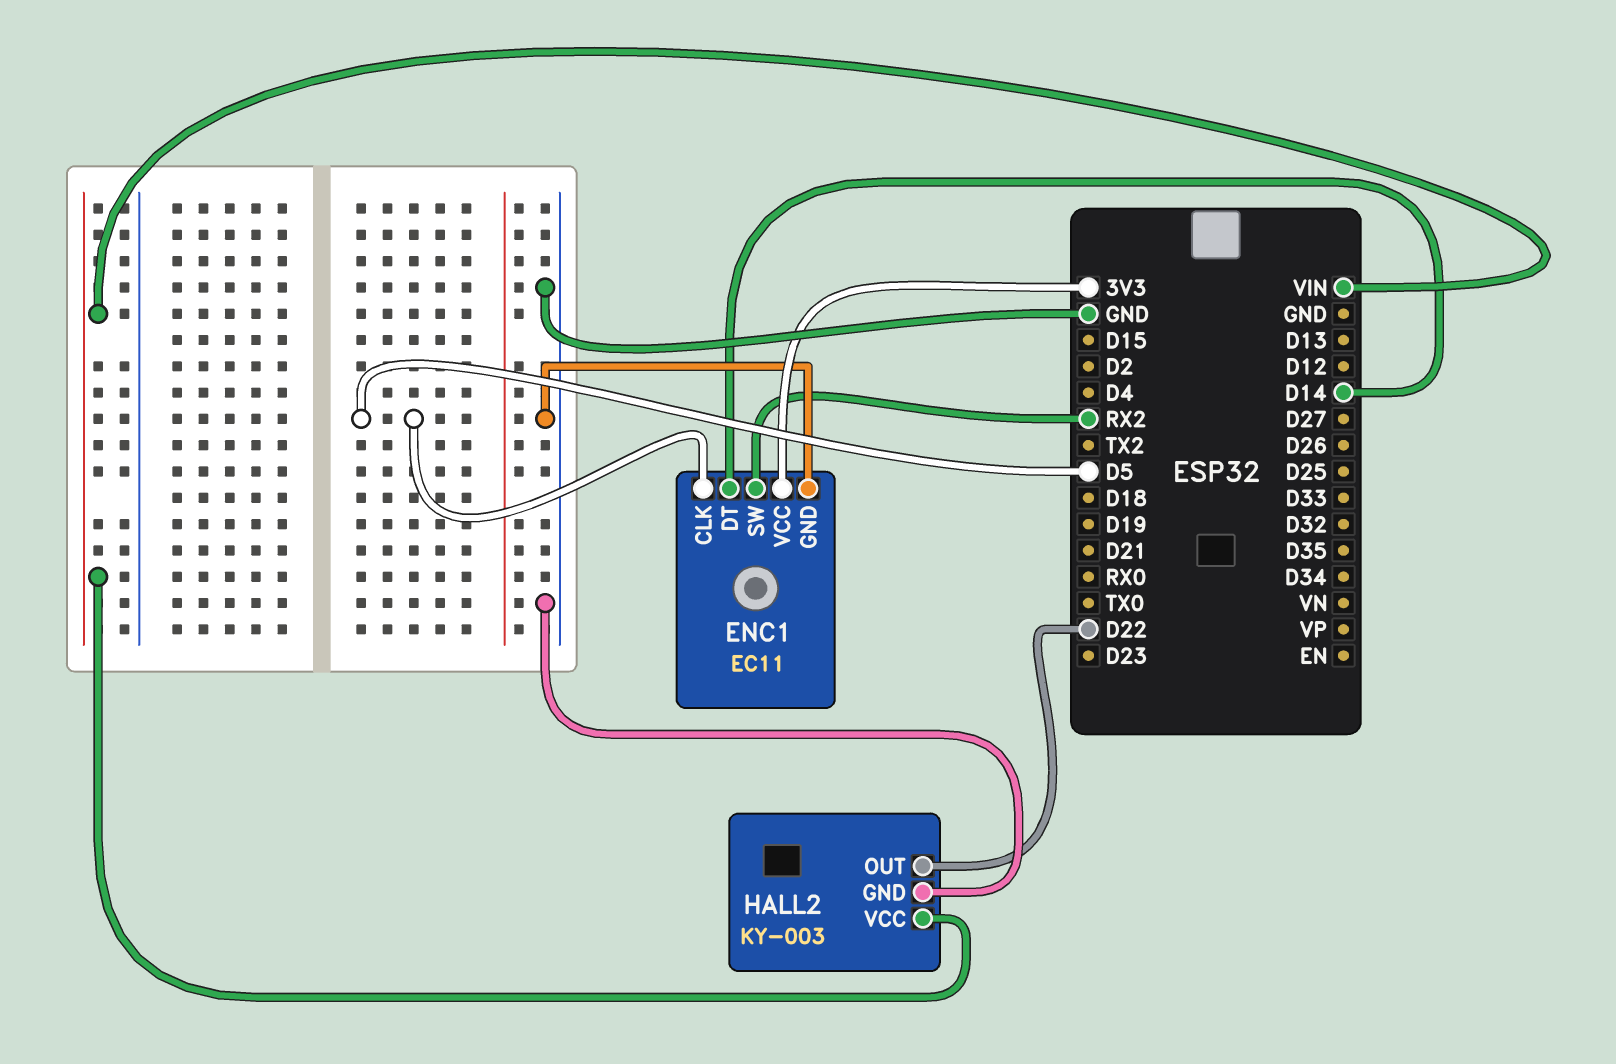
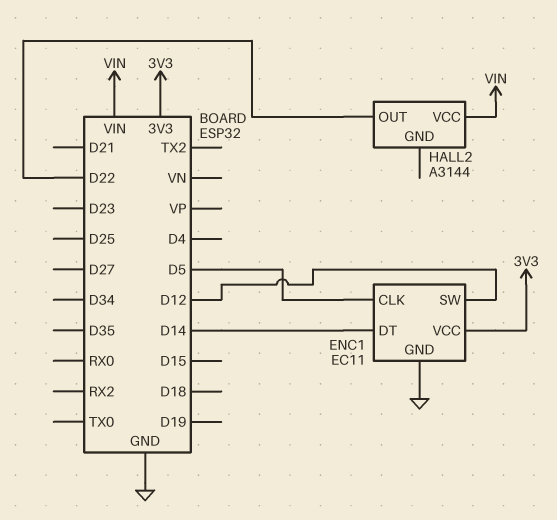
ENC1 pin SW: RX2 -> D12
HALL2: KY-003 -> A3144
HALL2 pin GND: GND -> none

